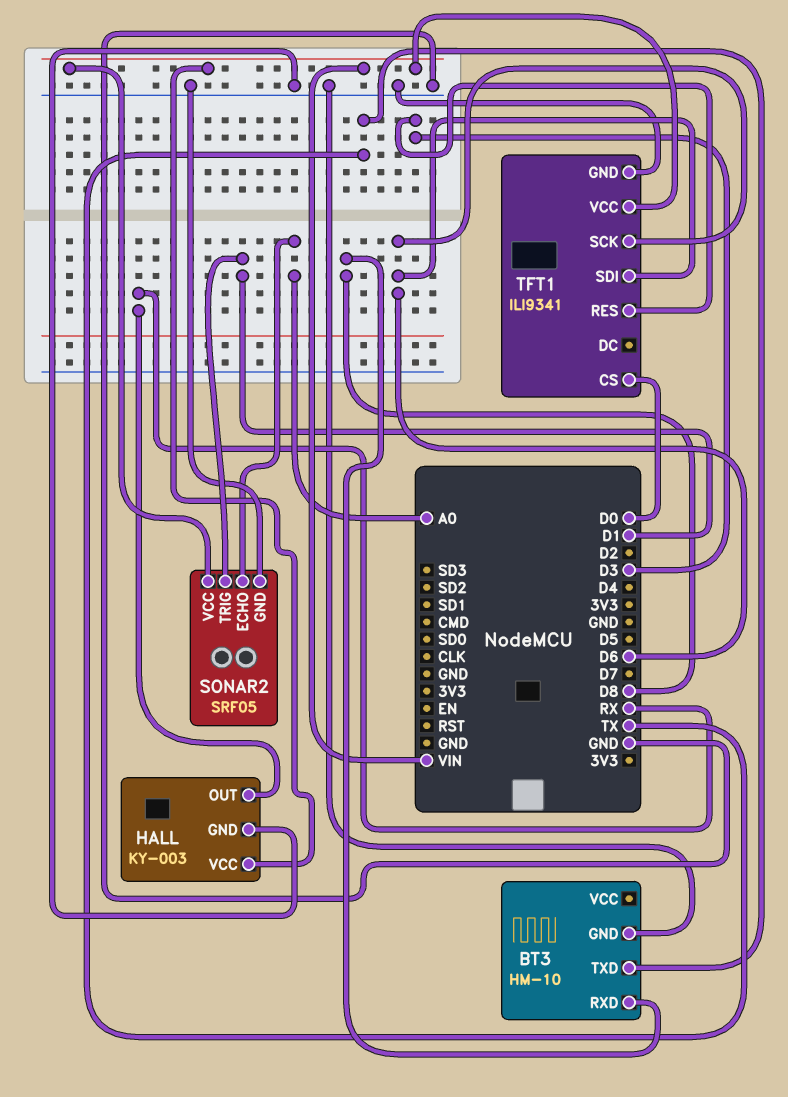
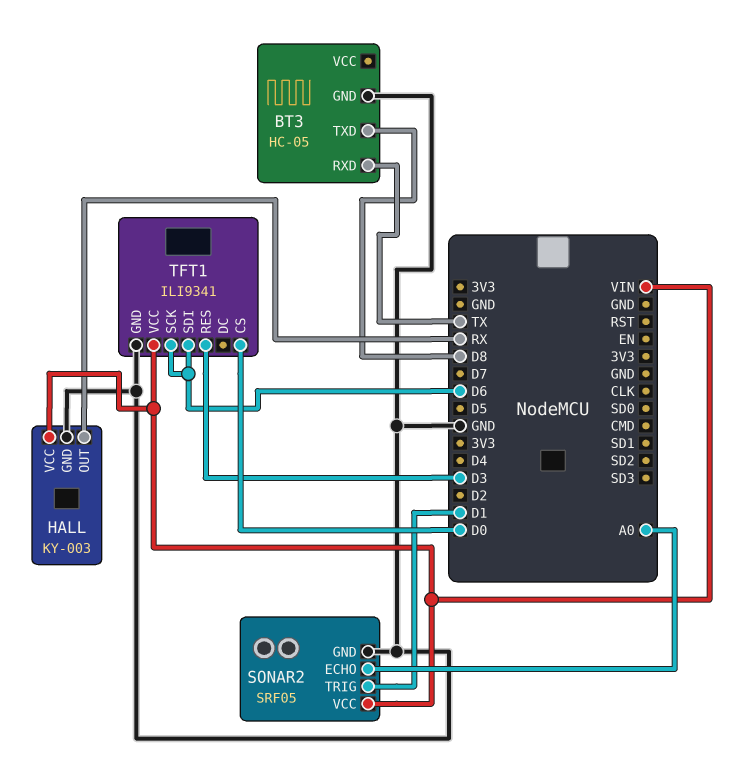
BT3: HM-10 -> HC-05
BT3 pin RXD: D8 -> TX
BT3 pin TXD: TX -> D8

